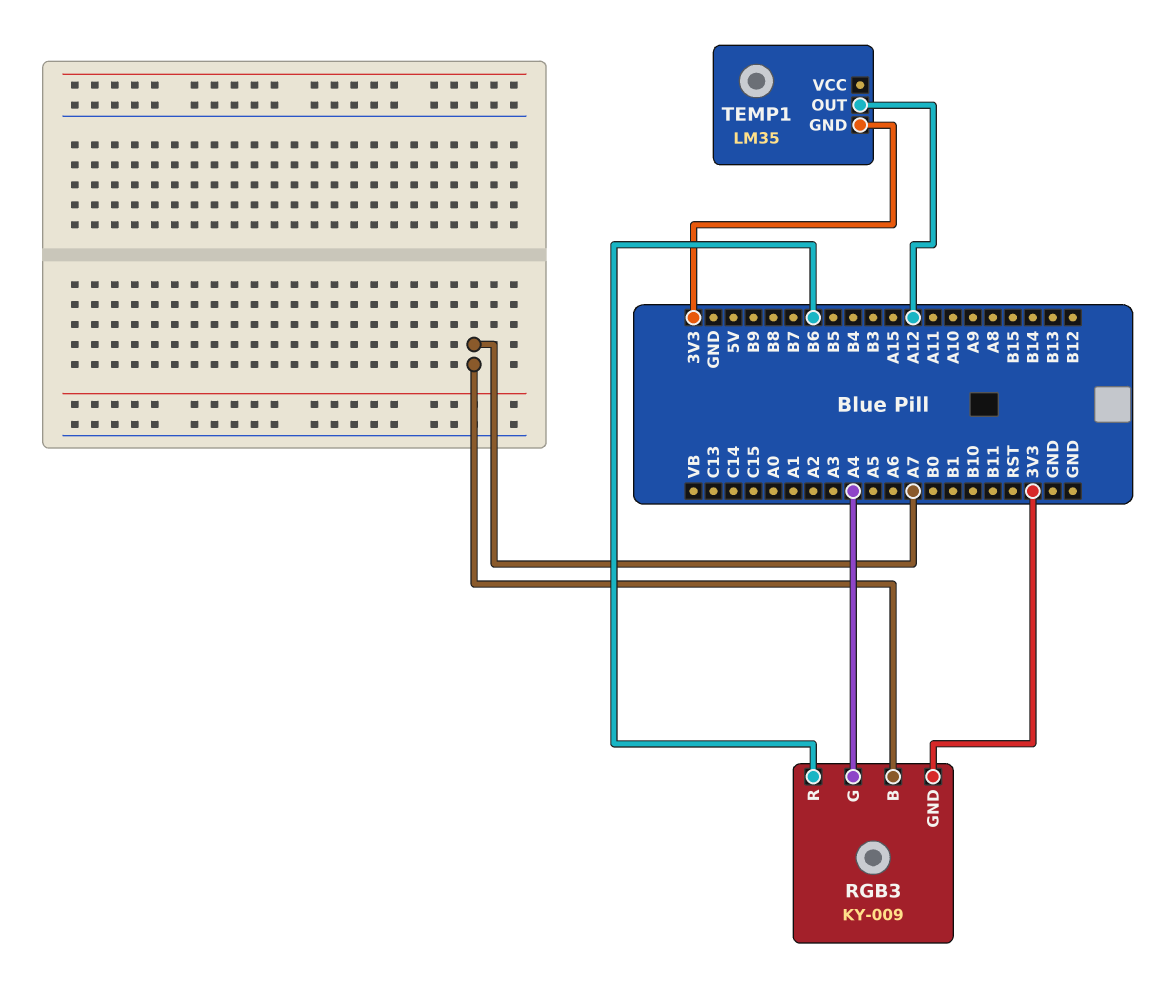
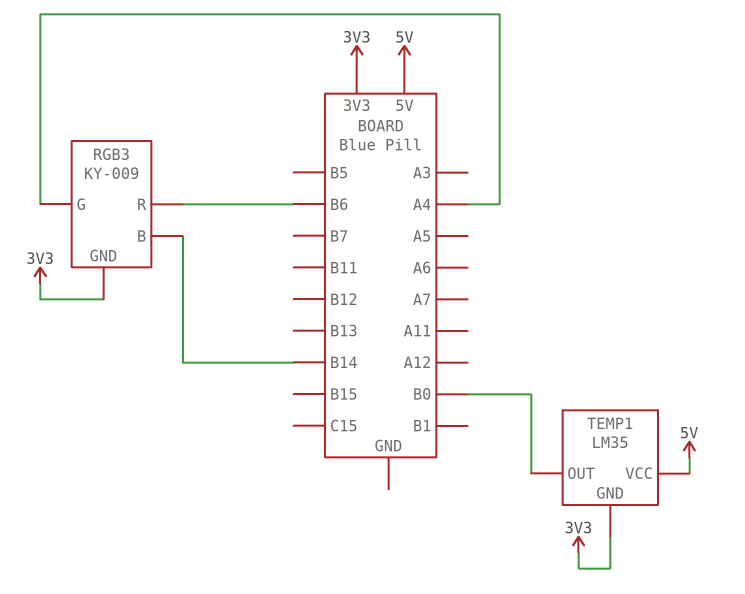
RGB3 pin B: A7 -> B14
TEMP1 pin OUT: A12 -> B0
TEMP1 pin VCC: none -> 5V

